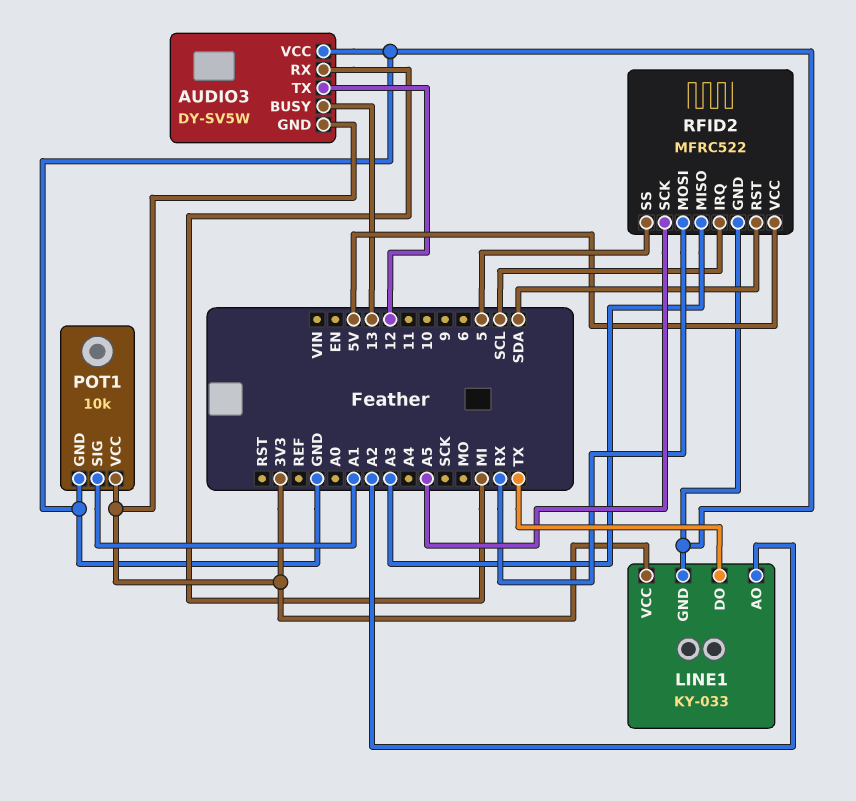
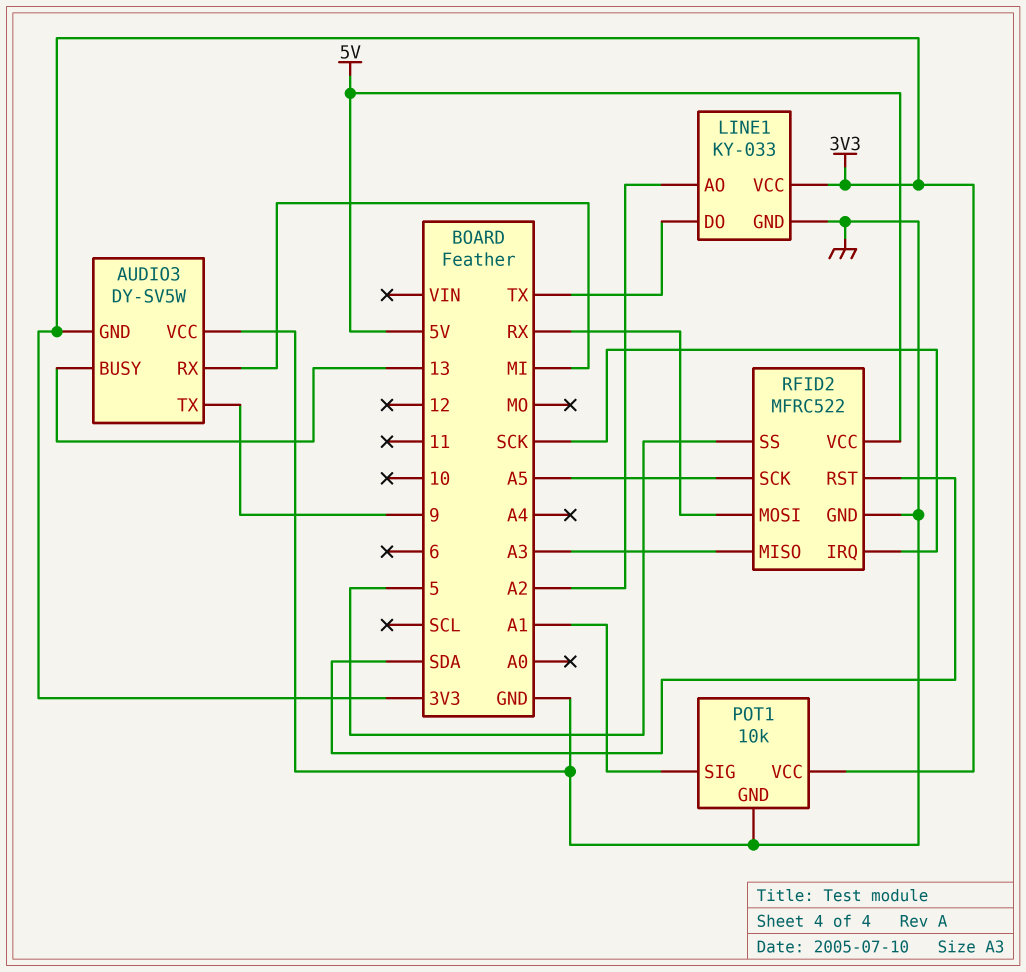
AUDIO3 pin TX: 12 -> 9
RFID2 pin IRQ: SCL -> SCK

